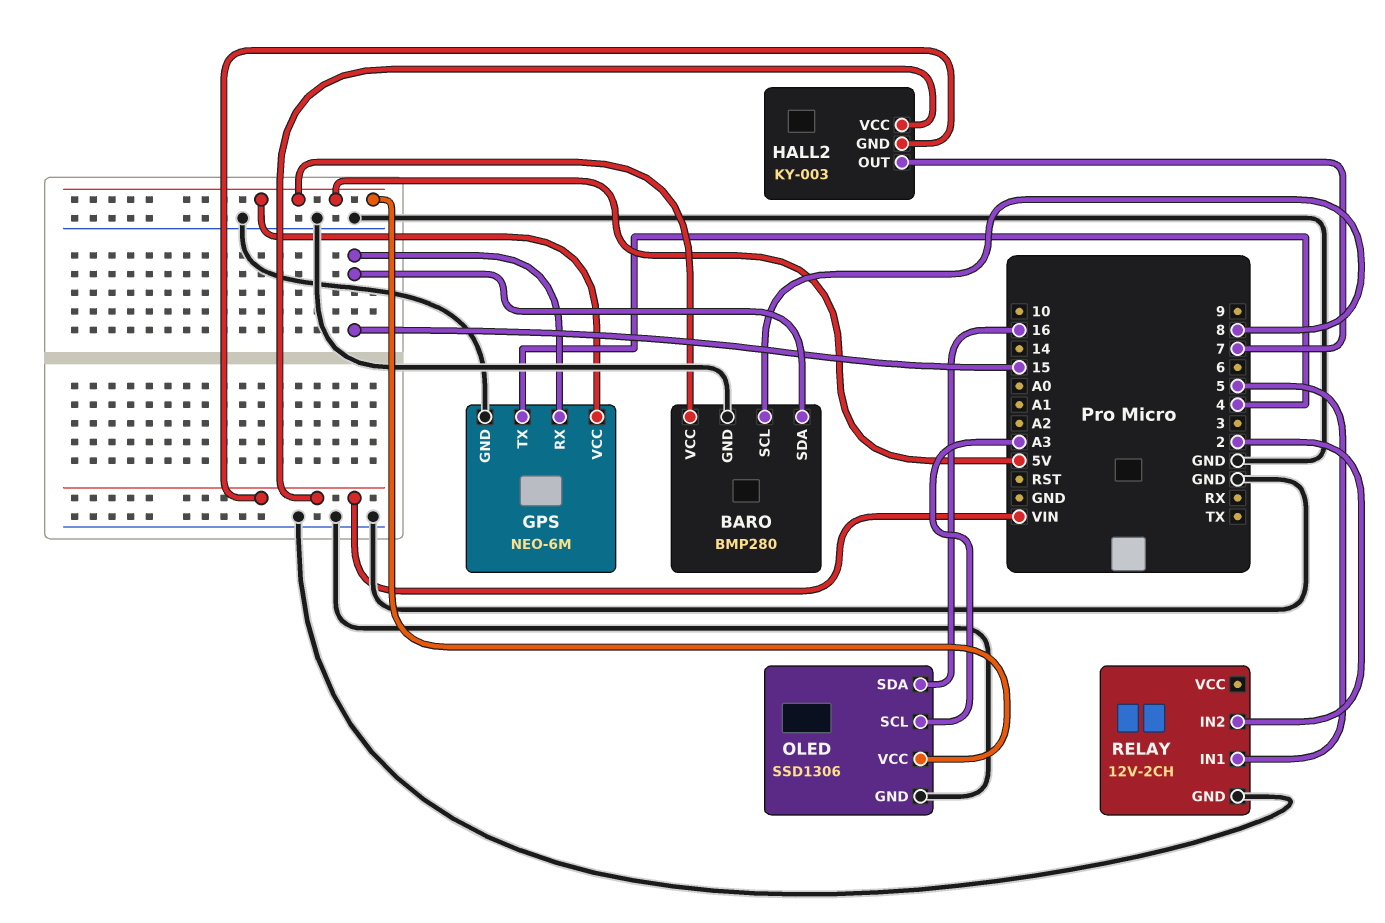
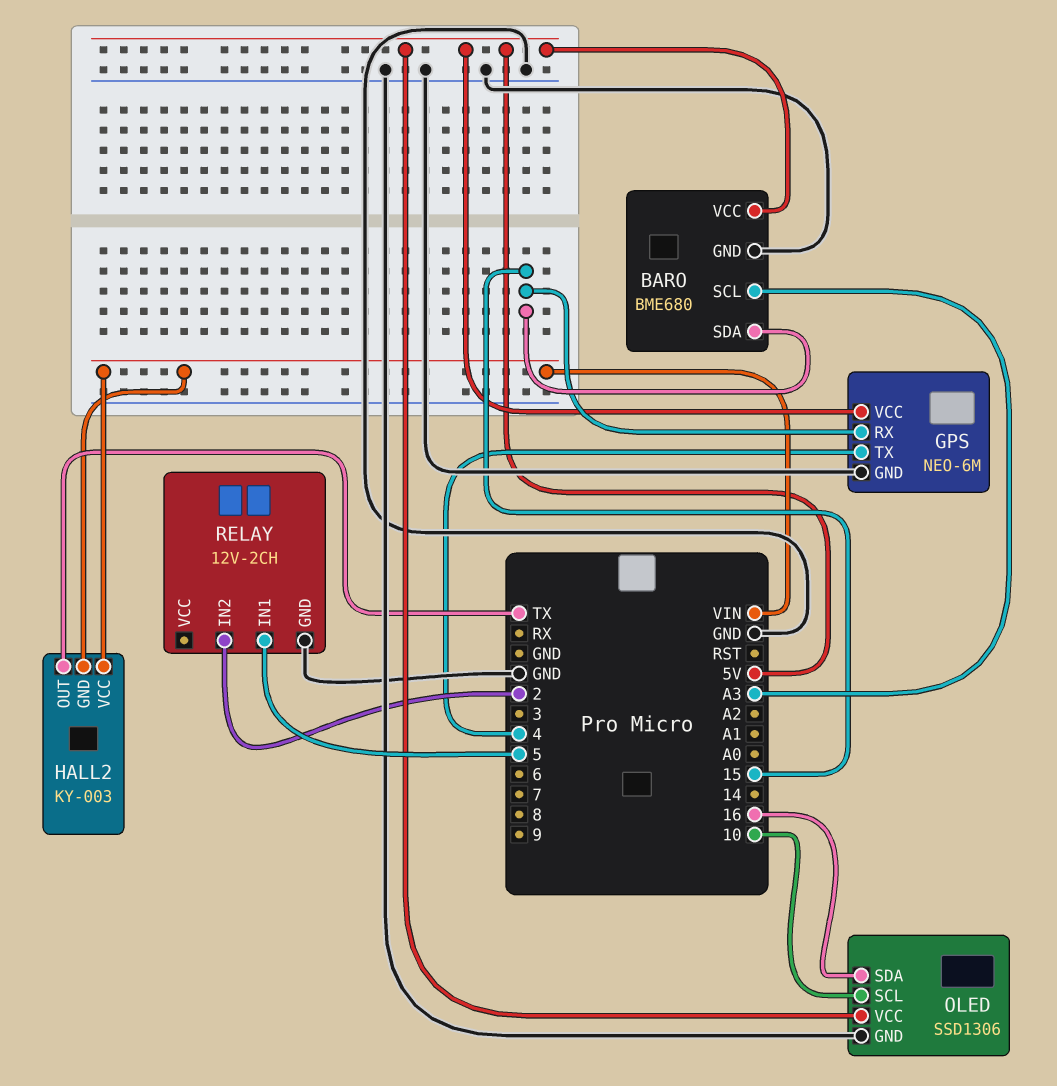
BARO: BMP280 -> BME680
BARO pin SCL: 8 -> A3
HALL2 pin OUT: 7 -> TX
OLED pin SCL: A3 -> 10

